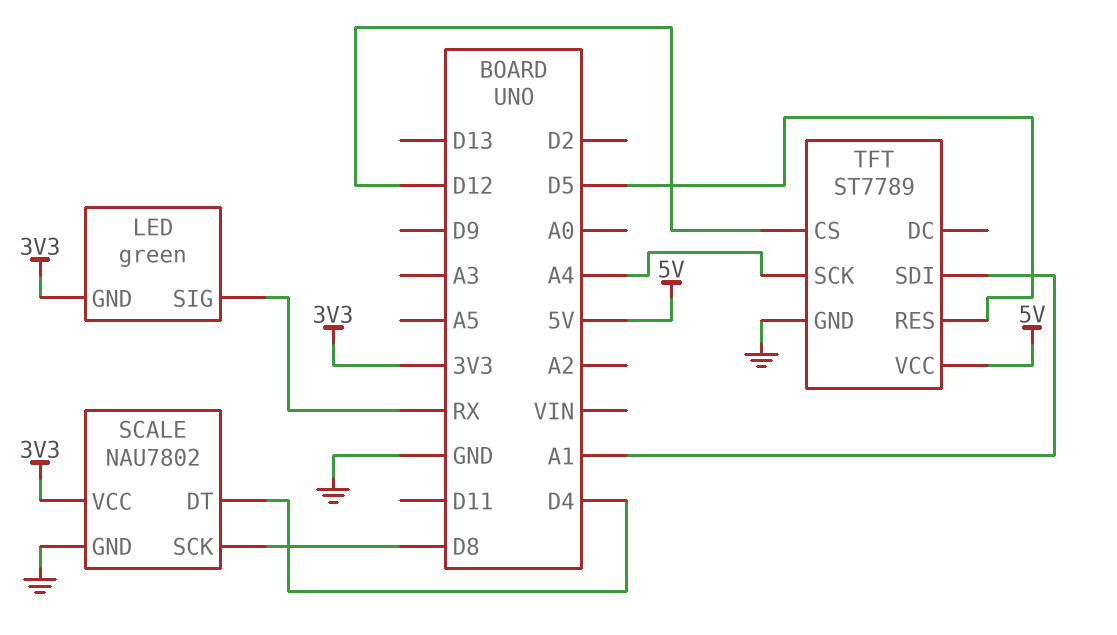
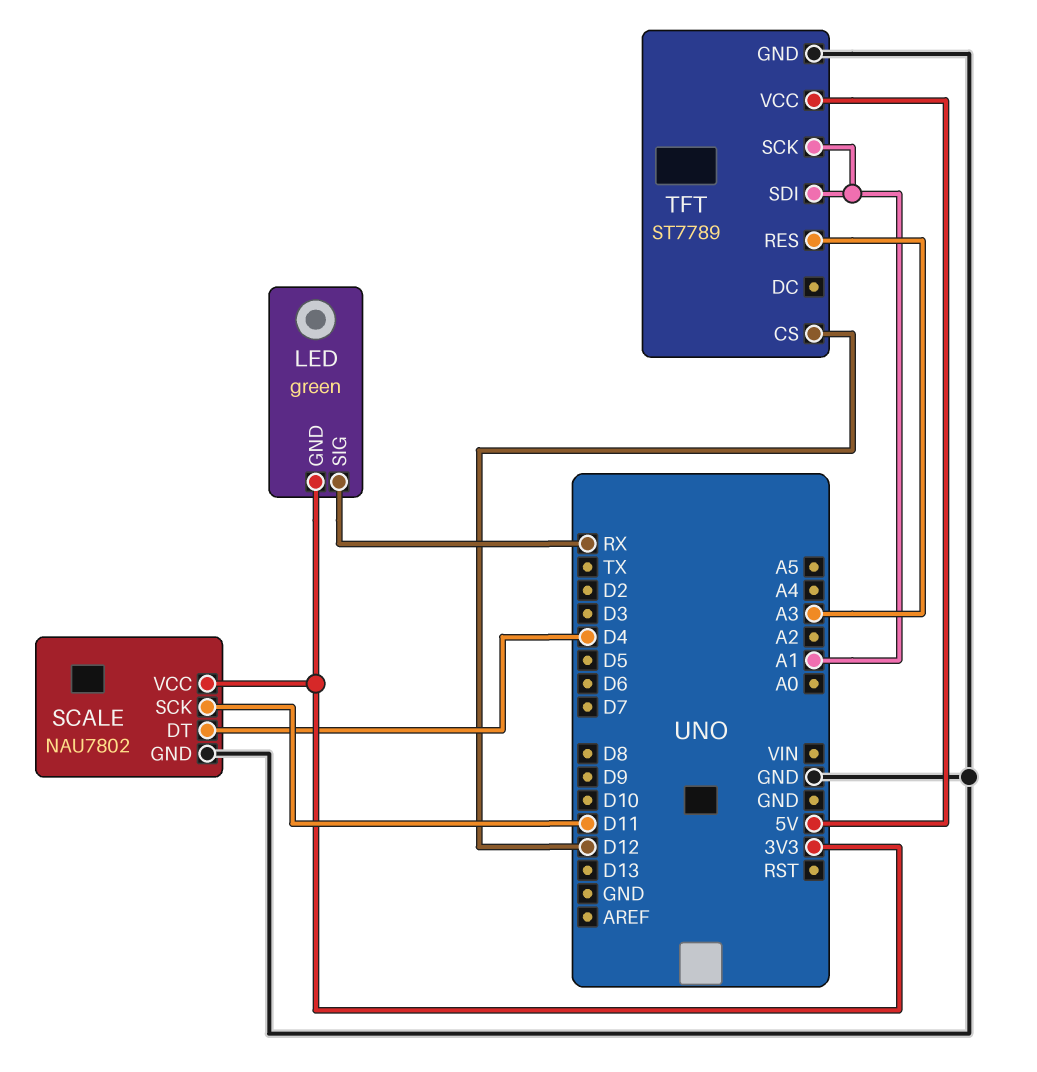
SCALE pin SCK: D8 -> D11
TFT pin RES: D5 -> A3
TFT pin SCK: A4 -> A1

